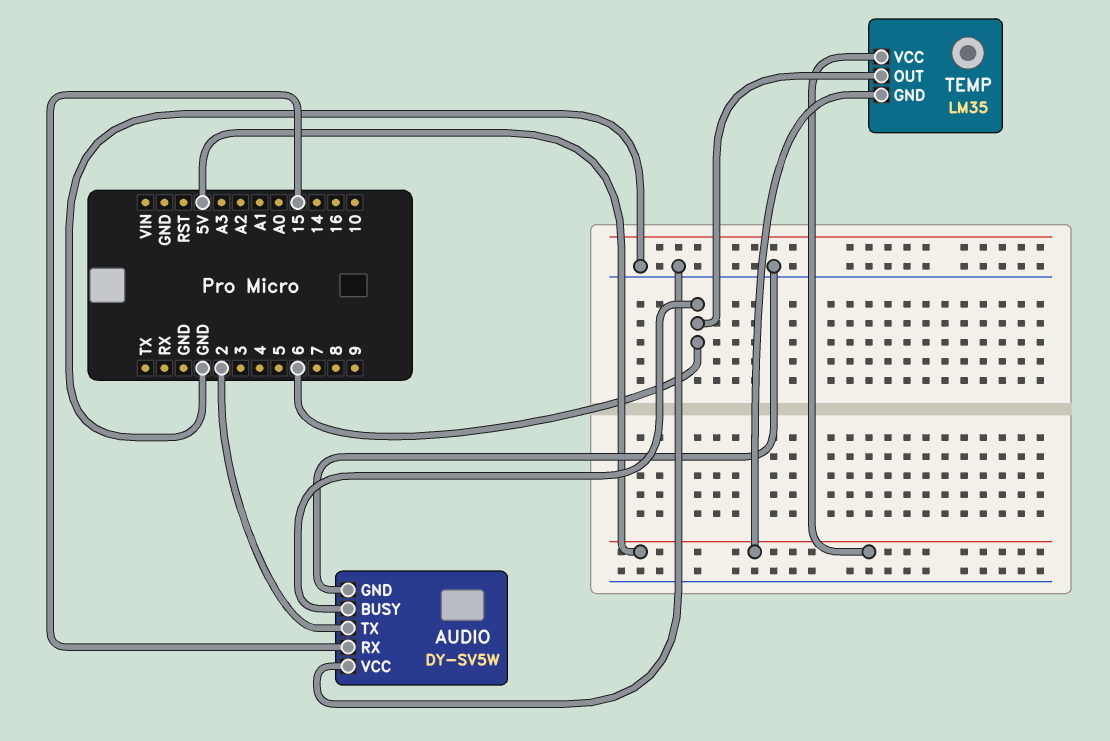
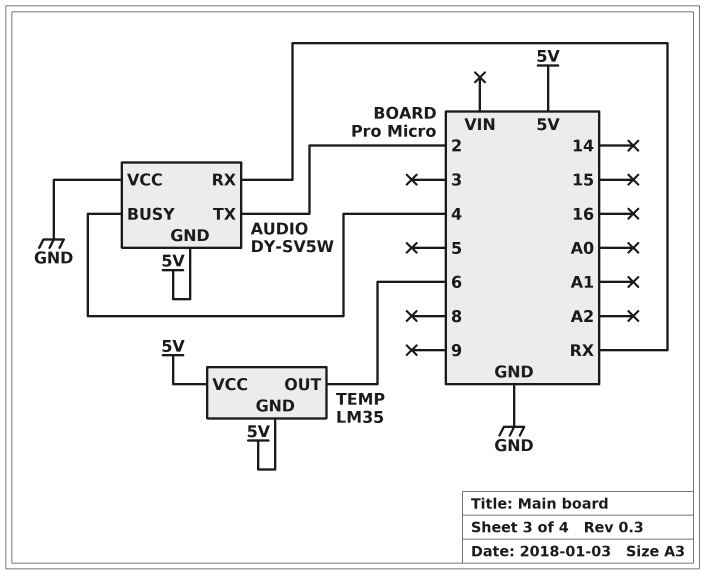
AUDIO pin BUSY: 6 -> 4
AUDIO pin GND: GND -> 5V
AUDIO pin RX: 15 -> RX

